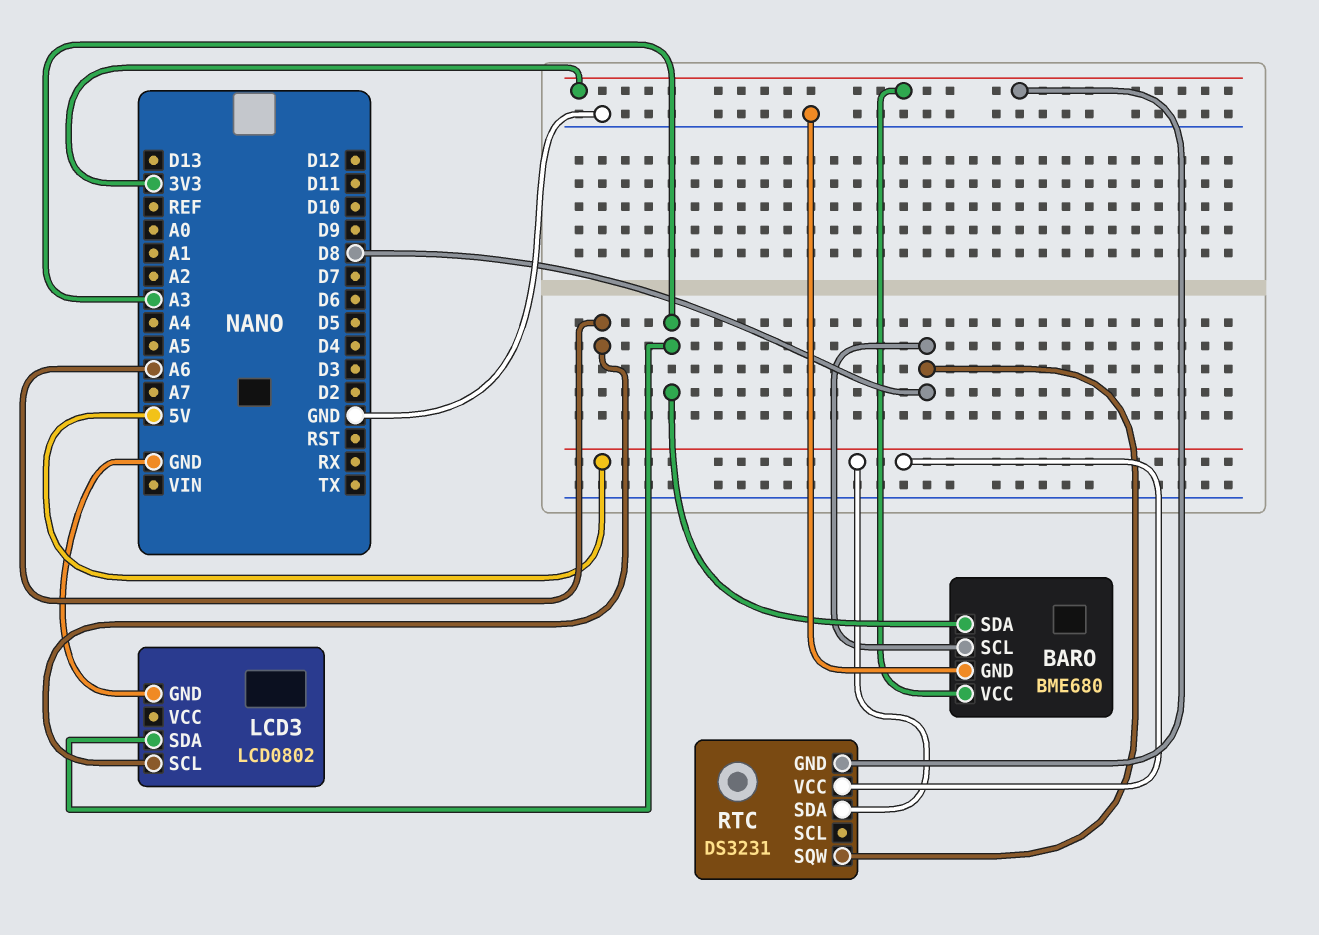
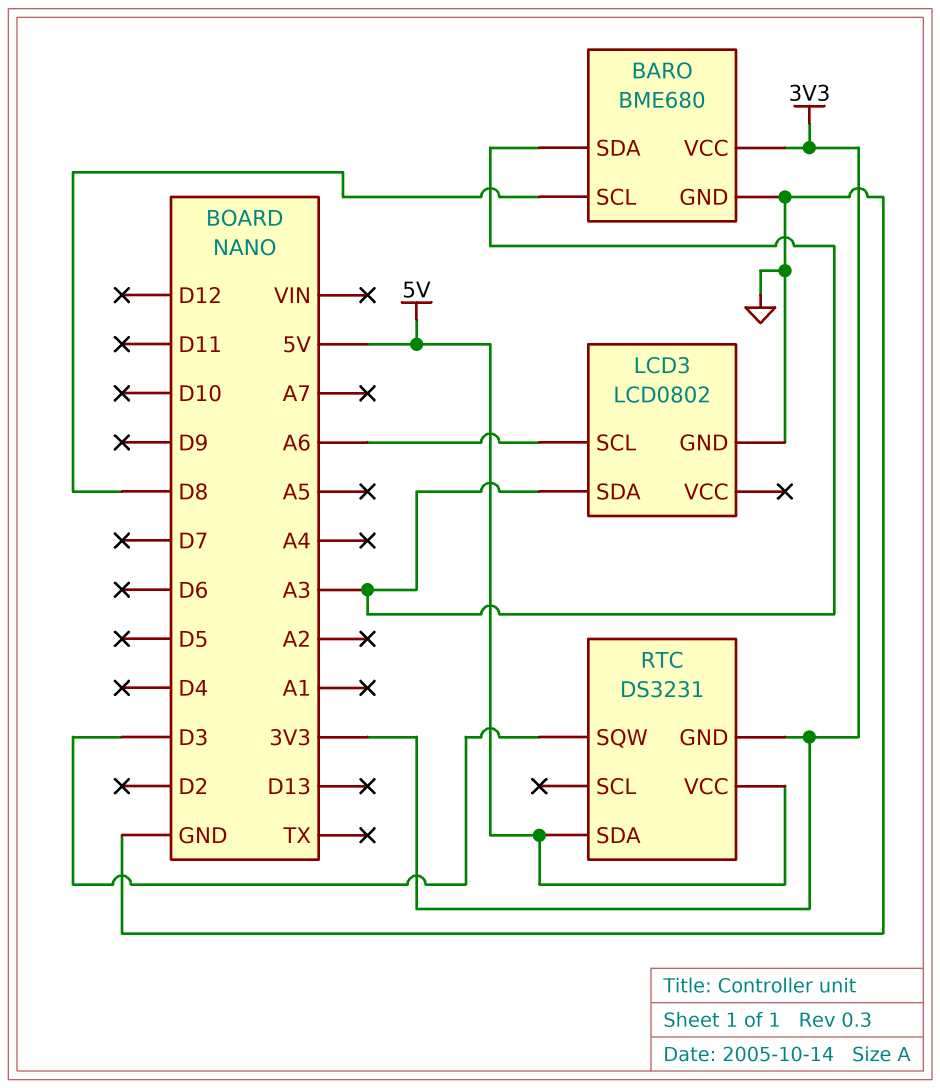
RTC pin SQW: D8 -> D3

